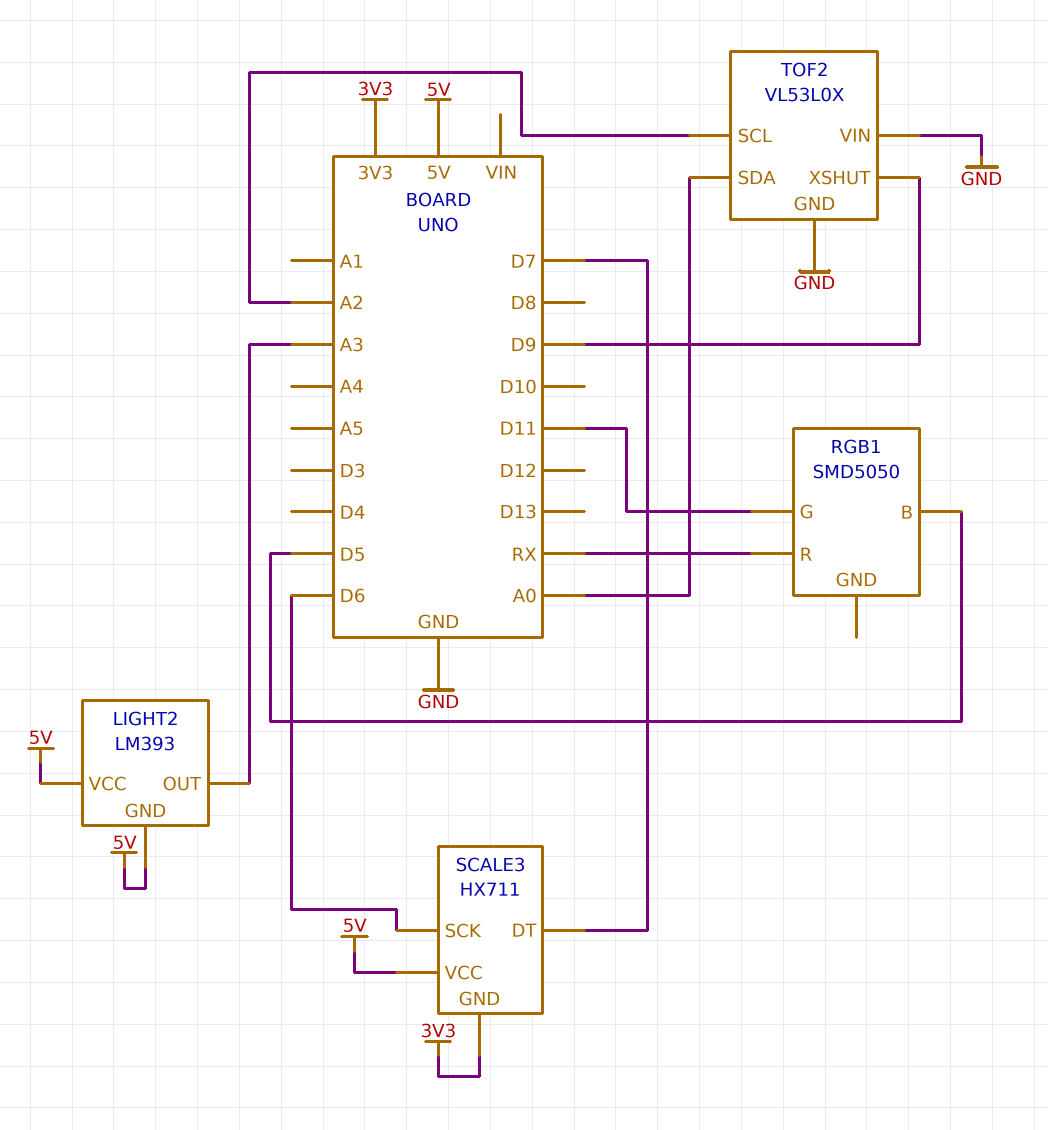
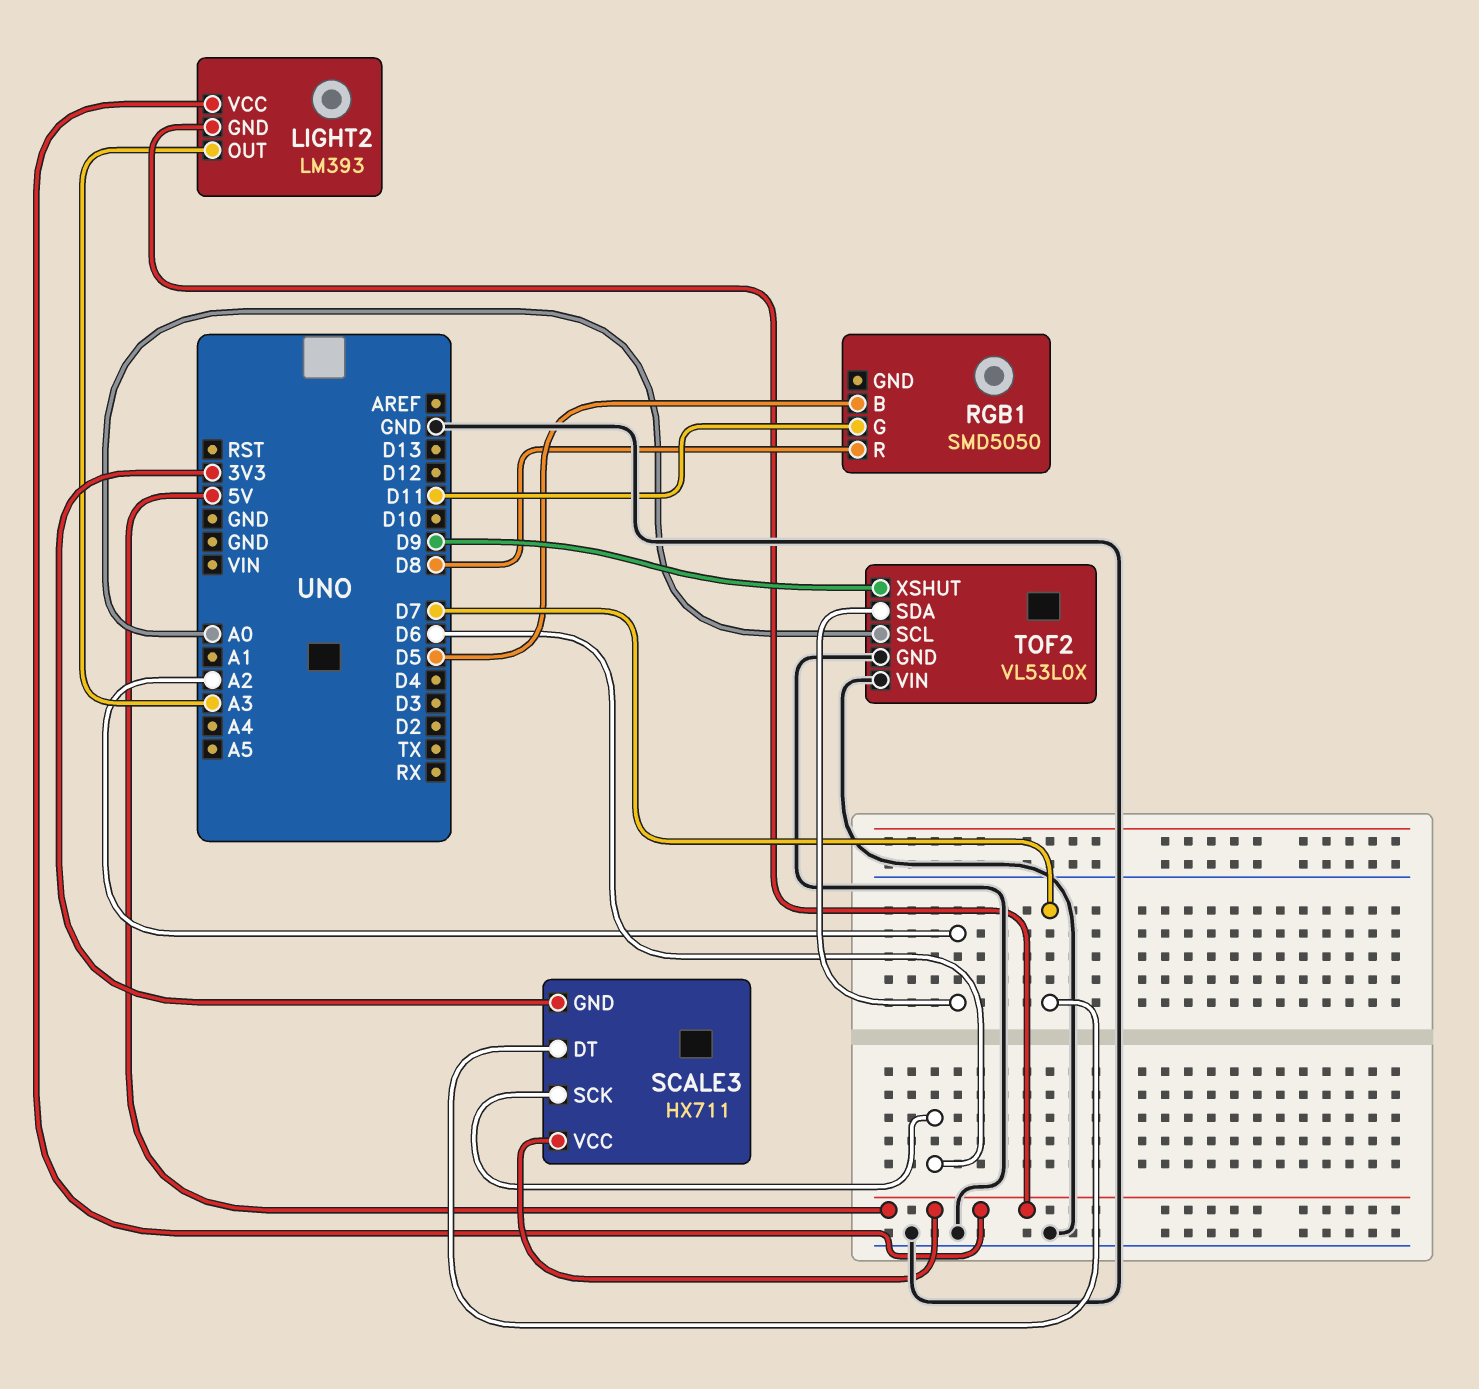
RGB1 pin R: RX -> D8
TOF2 pin SCL: A2 -> A0
TOF2 pin SDA: A0 -> A2

